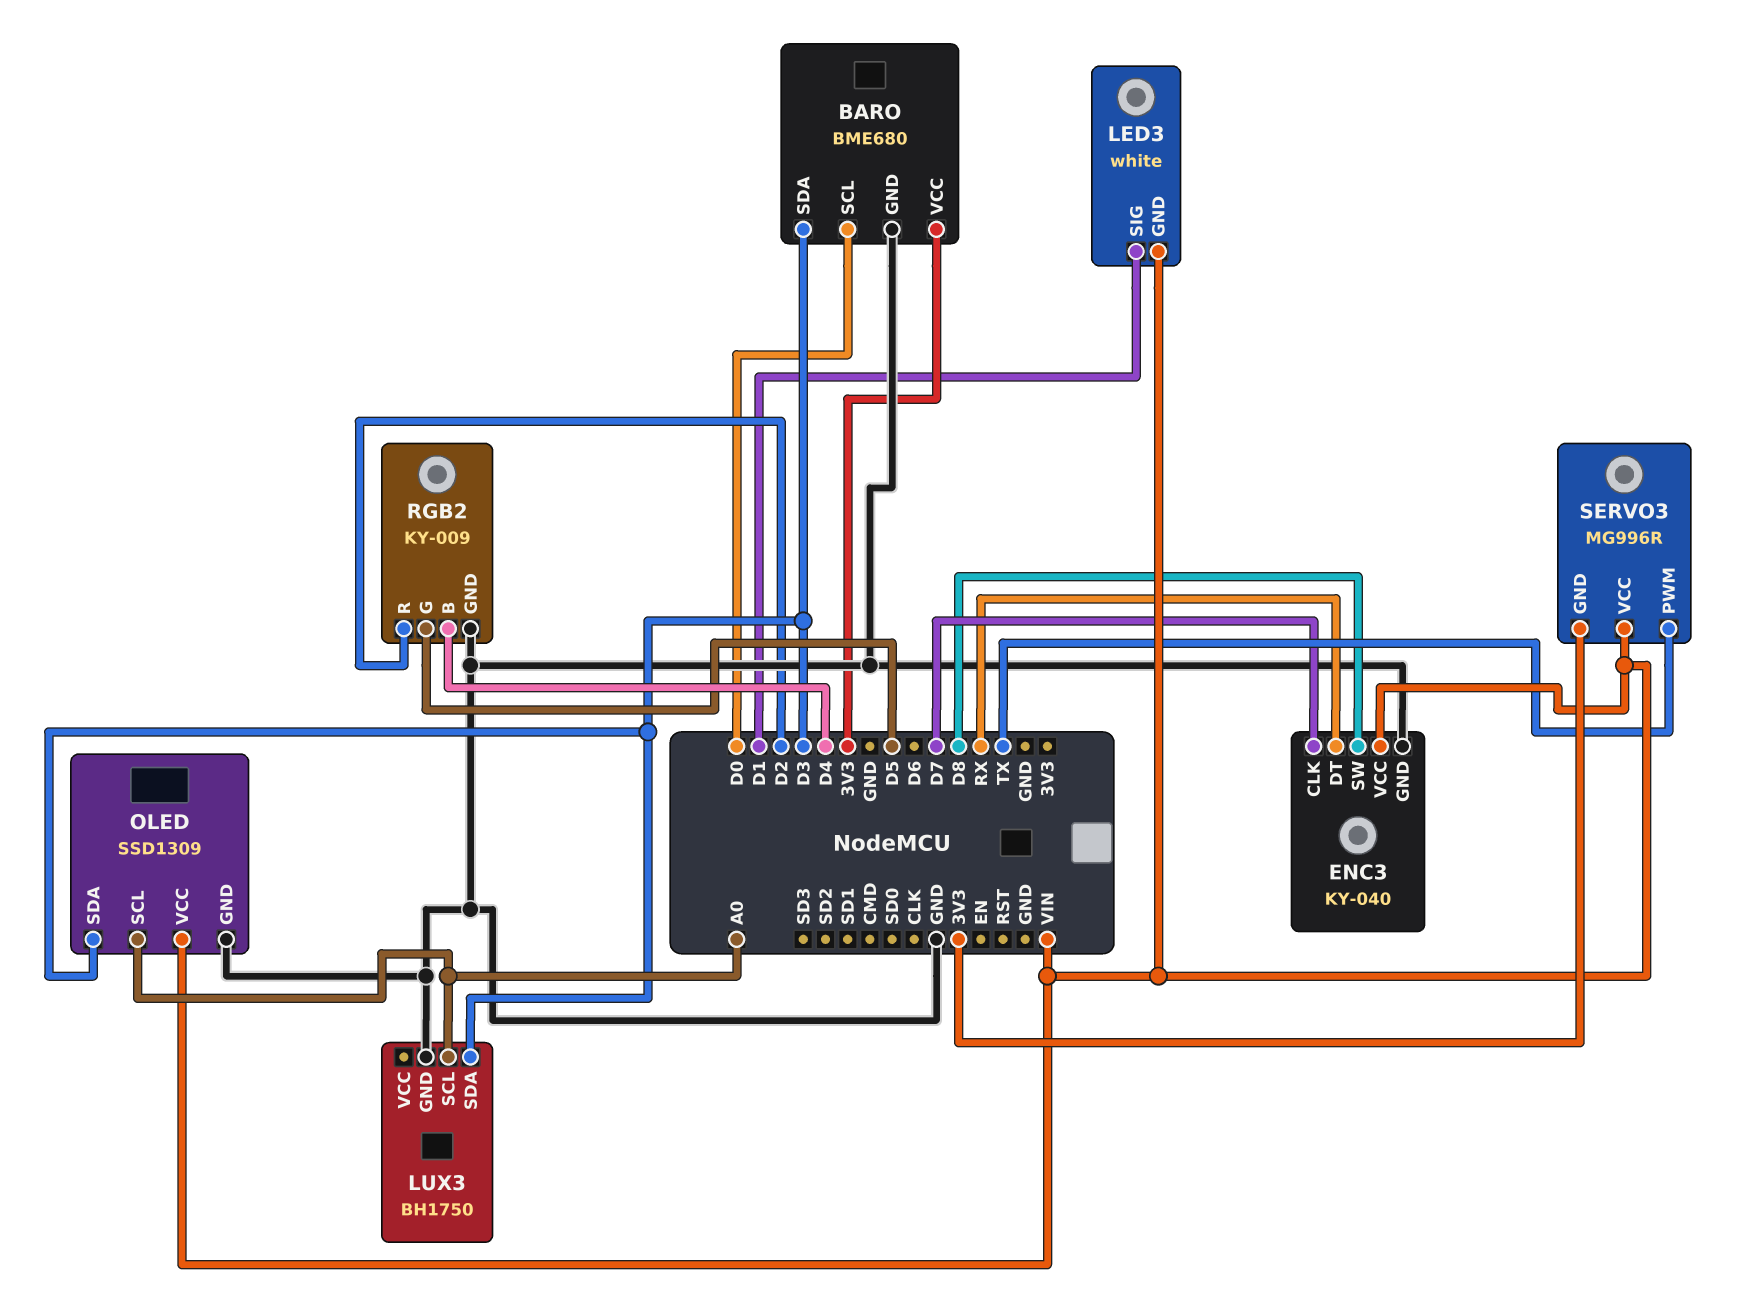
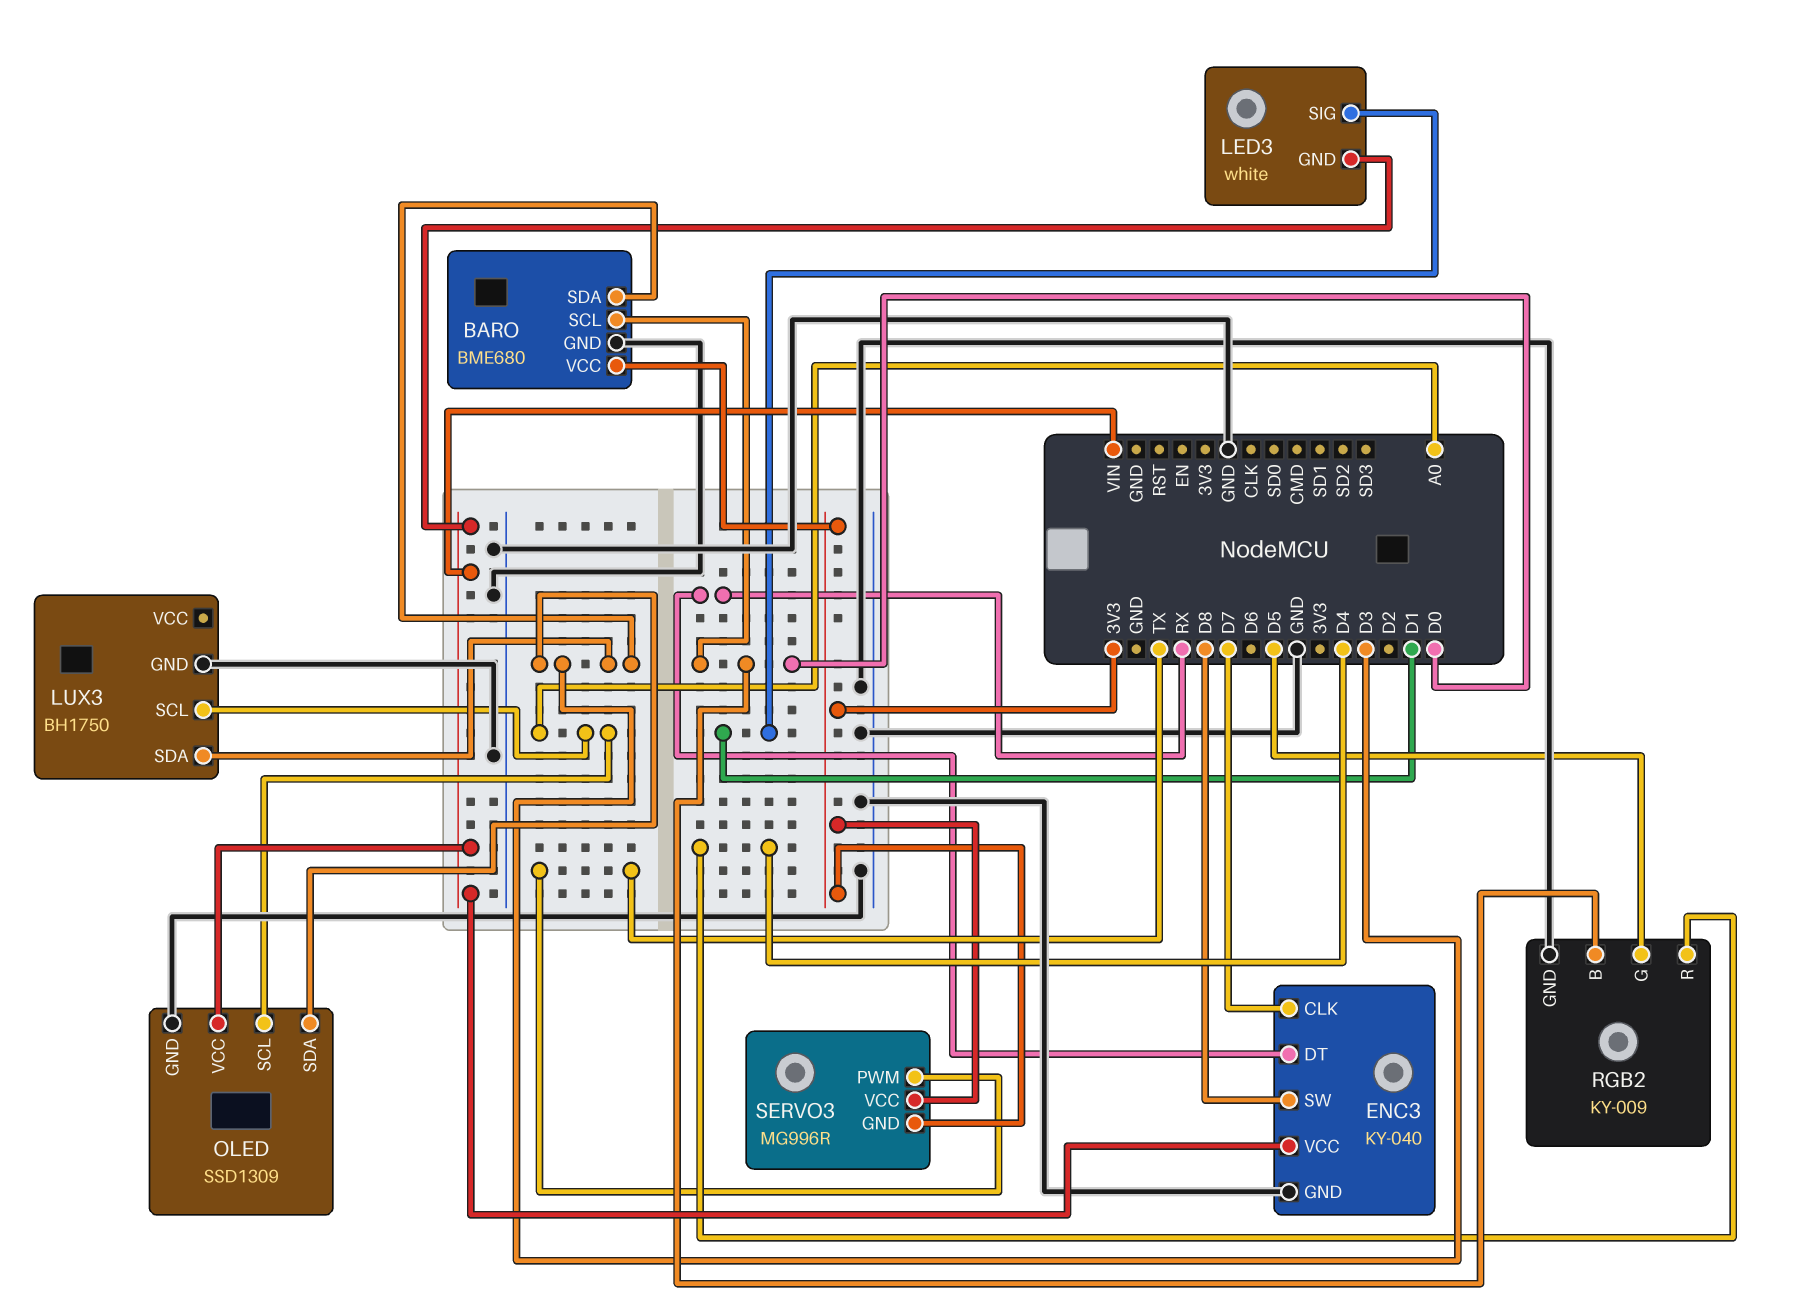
RGB2 pin B: D4 -> D0
RGB2 pin R: D2 -> D4
SERVO3 pin VCC: VIN -> 3V3

